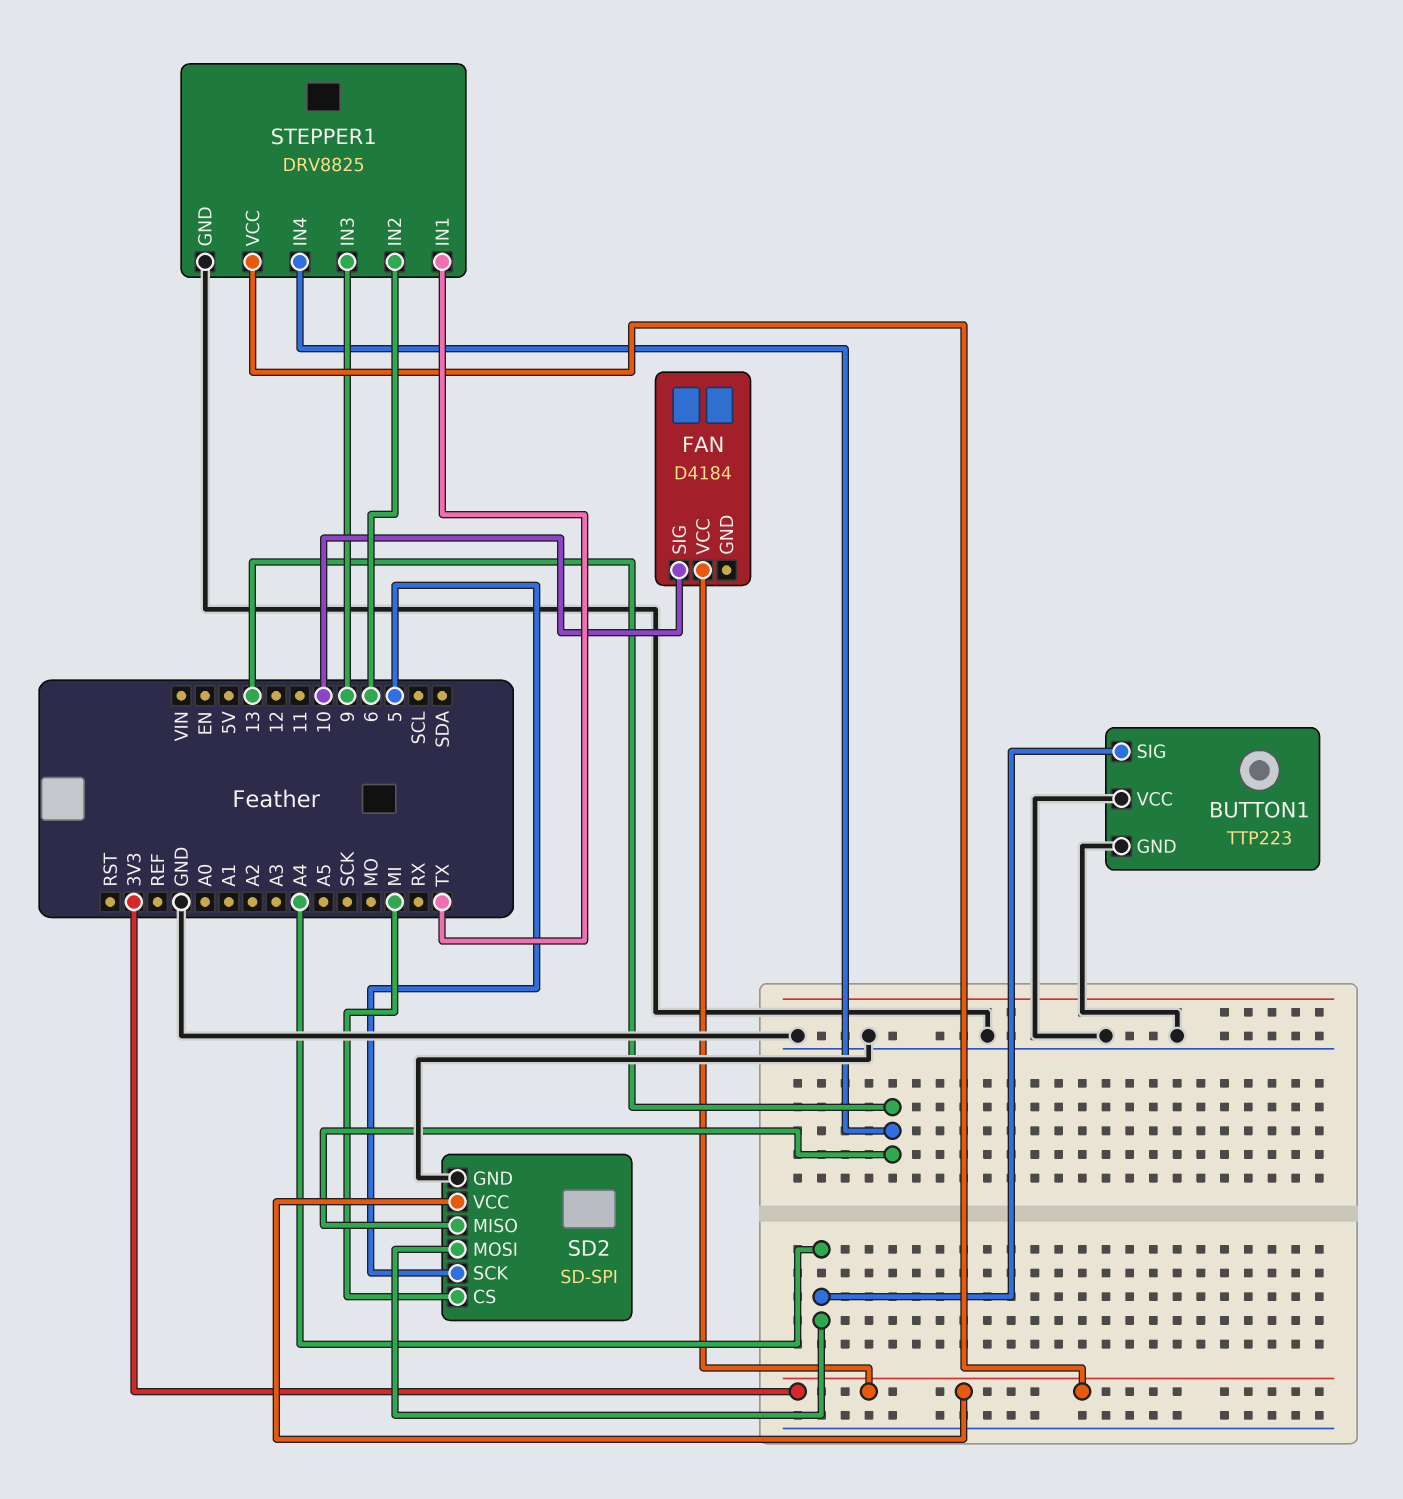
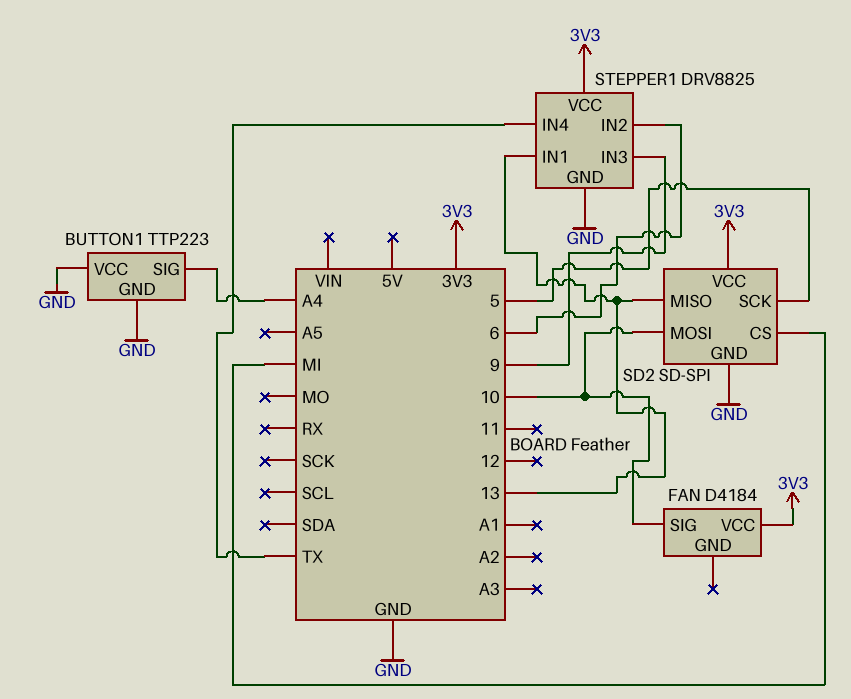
SD2 pin MOSI: A4 -> 10
STEPPER1 pin IN1: TX -> 13
STEPPER1 pin IN4: 13 -> TX

